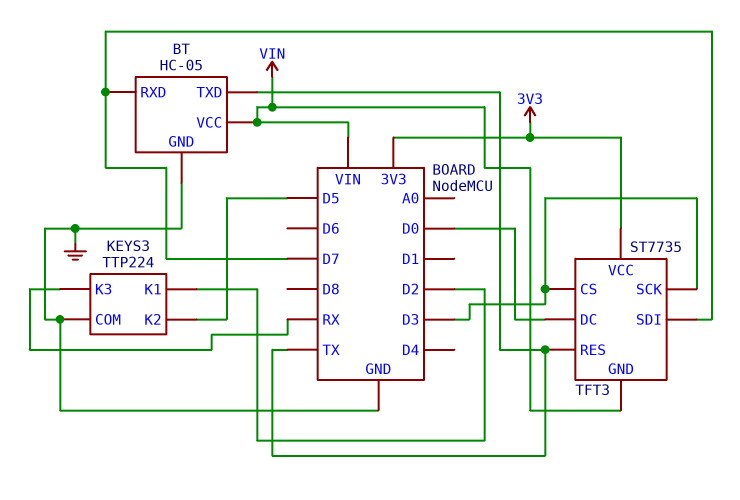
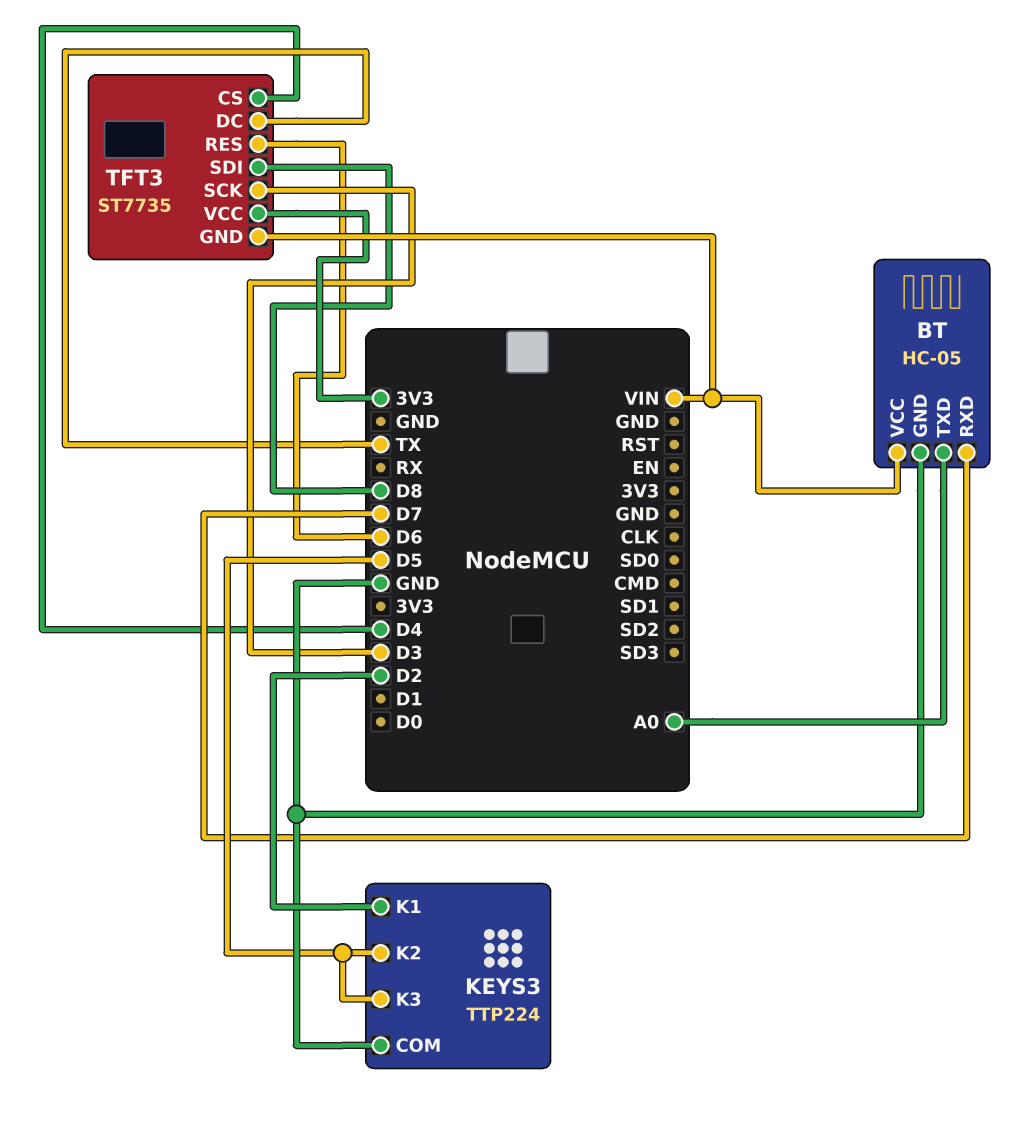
BT pin TXD: TX -> A0
KEYS3 pin K3: RX -> D5
TFT3 pin CS: D3 -> D4
TFT3 pin DC: D0 -> TX
TFT3 pin RES: TX -> D6
TFT3 pin SDI: D7 -> D8

